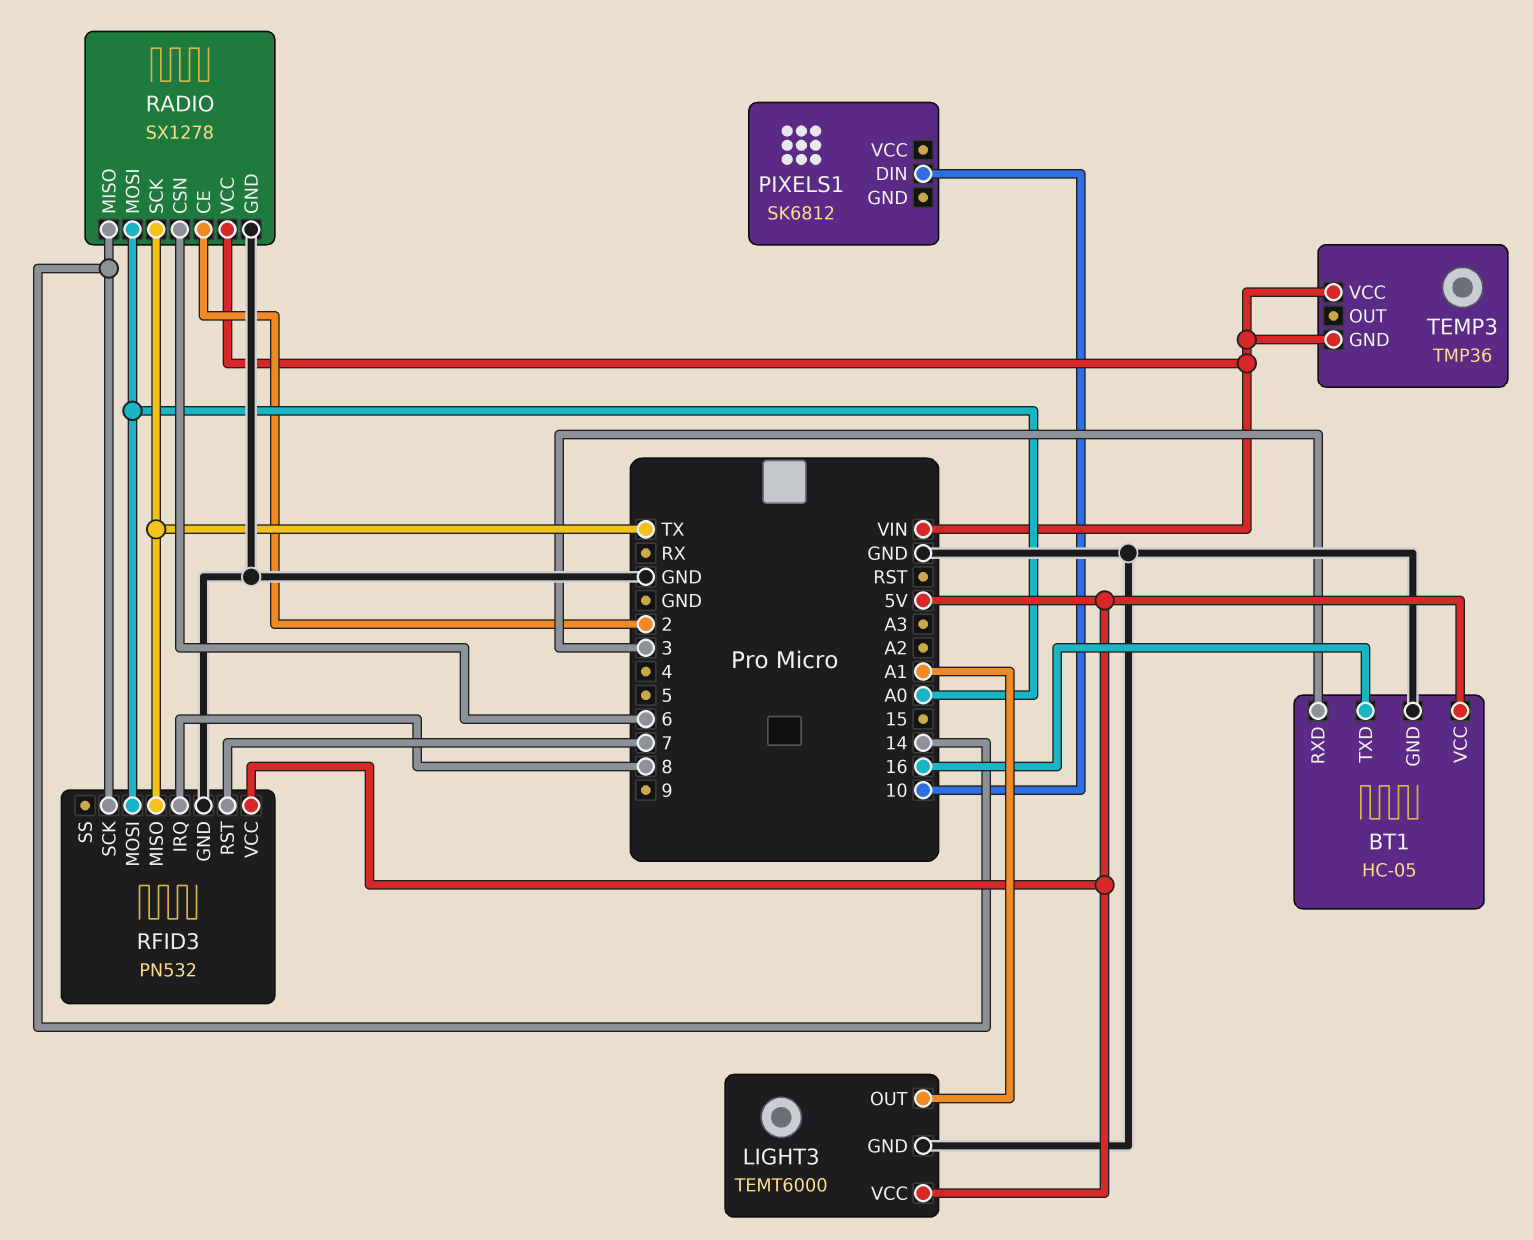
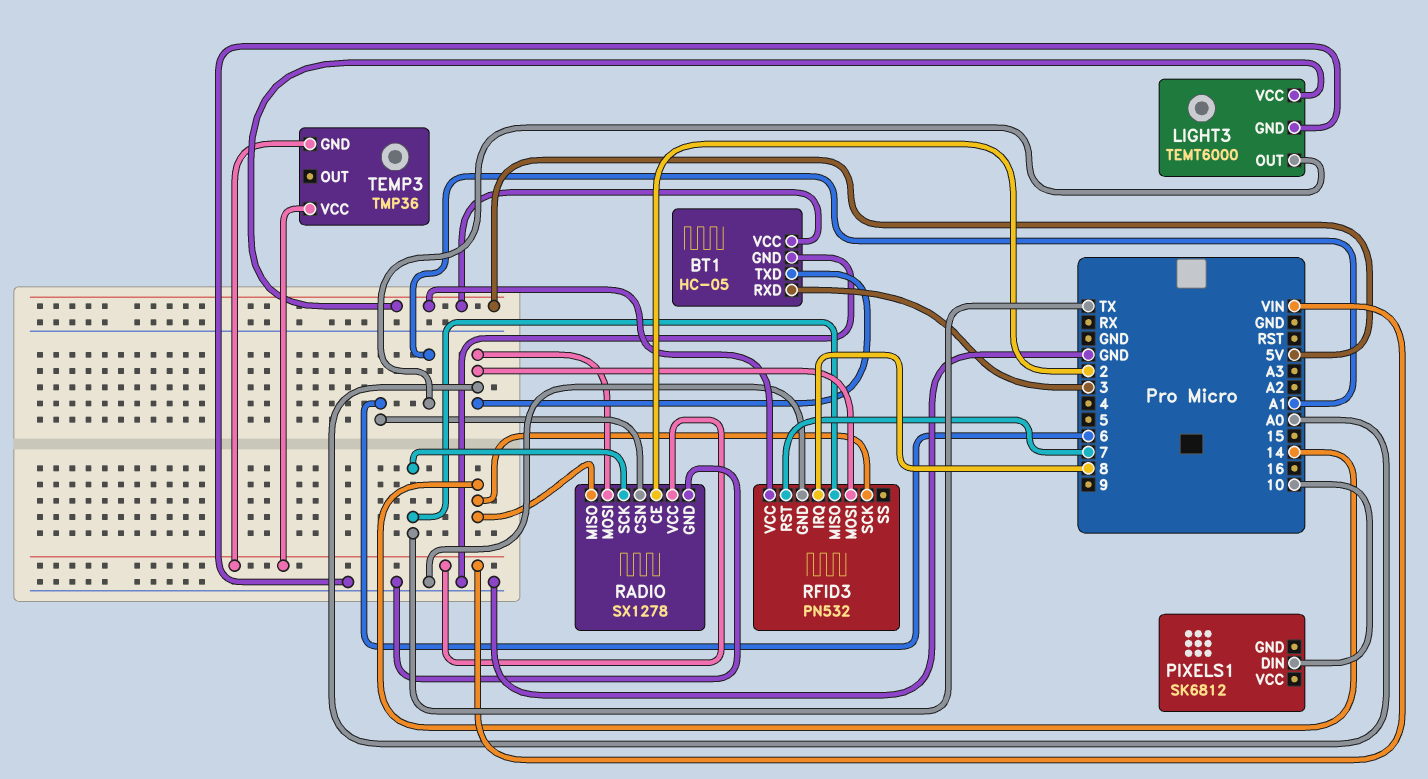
BT1 pin TXD: 16 -> A0

